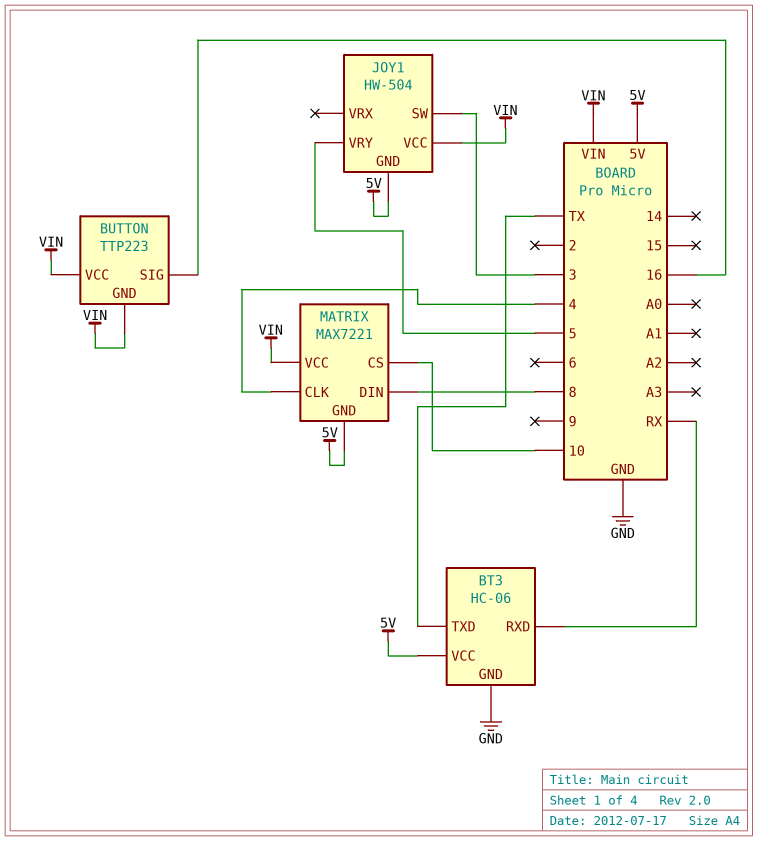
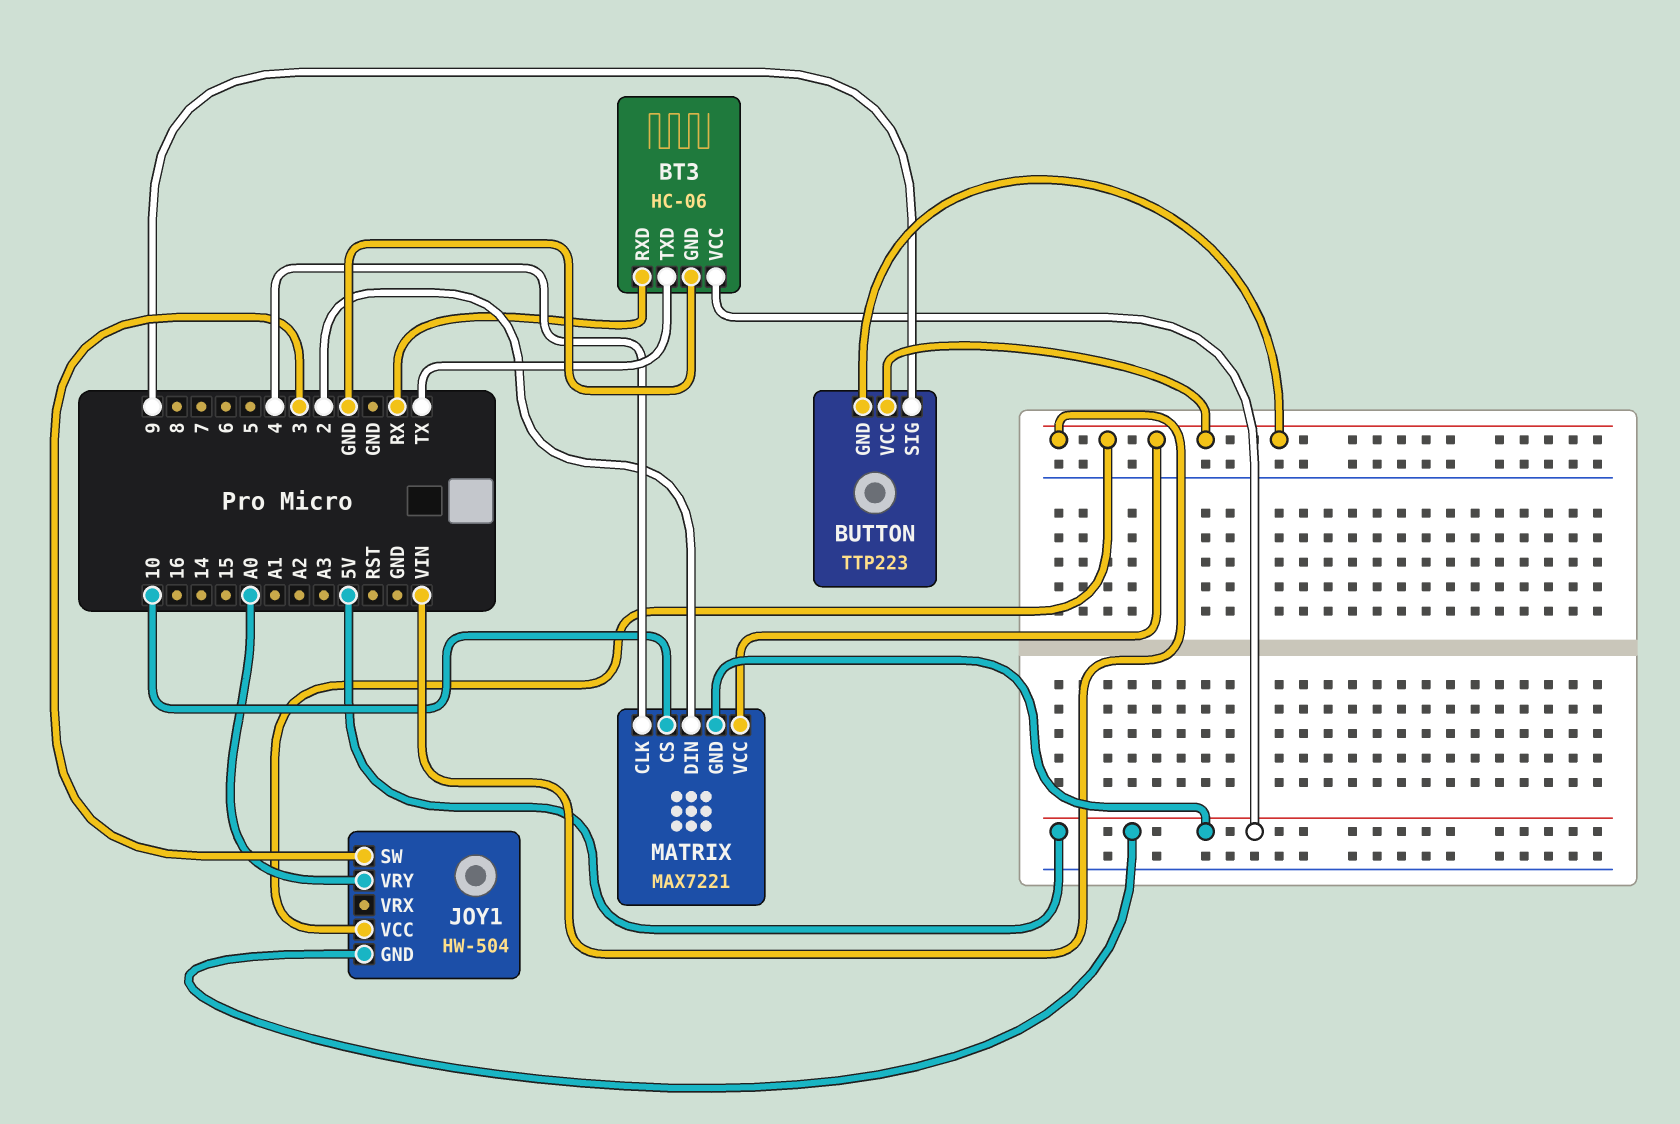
BUTTON pin SIG: 16 -> 9
JOY1 pin VRY: 5 -> A0
MATRIX pin DIN: 8 -> 2

